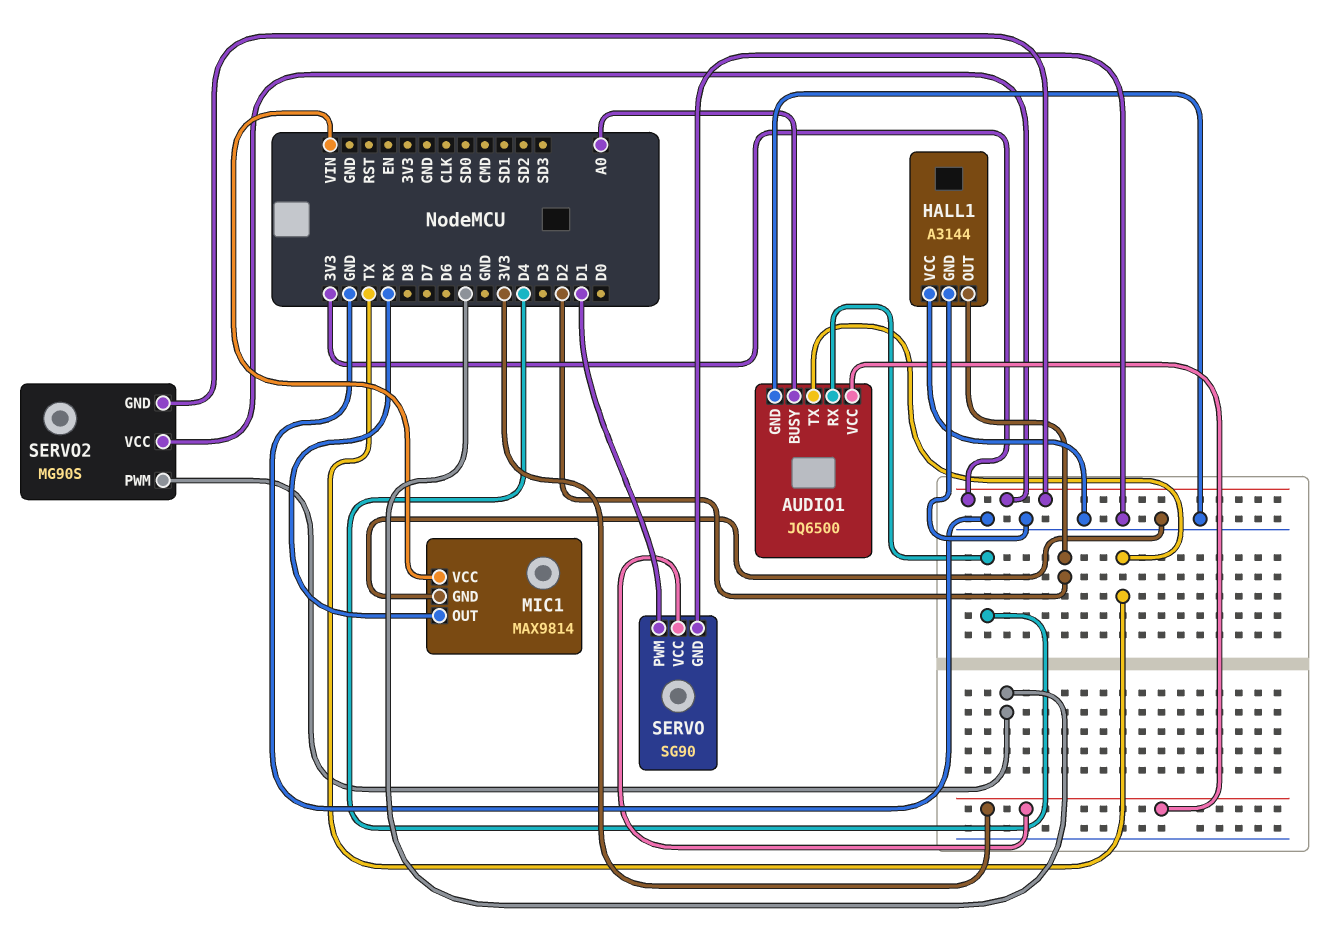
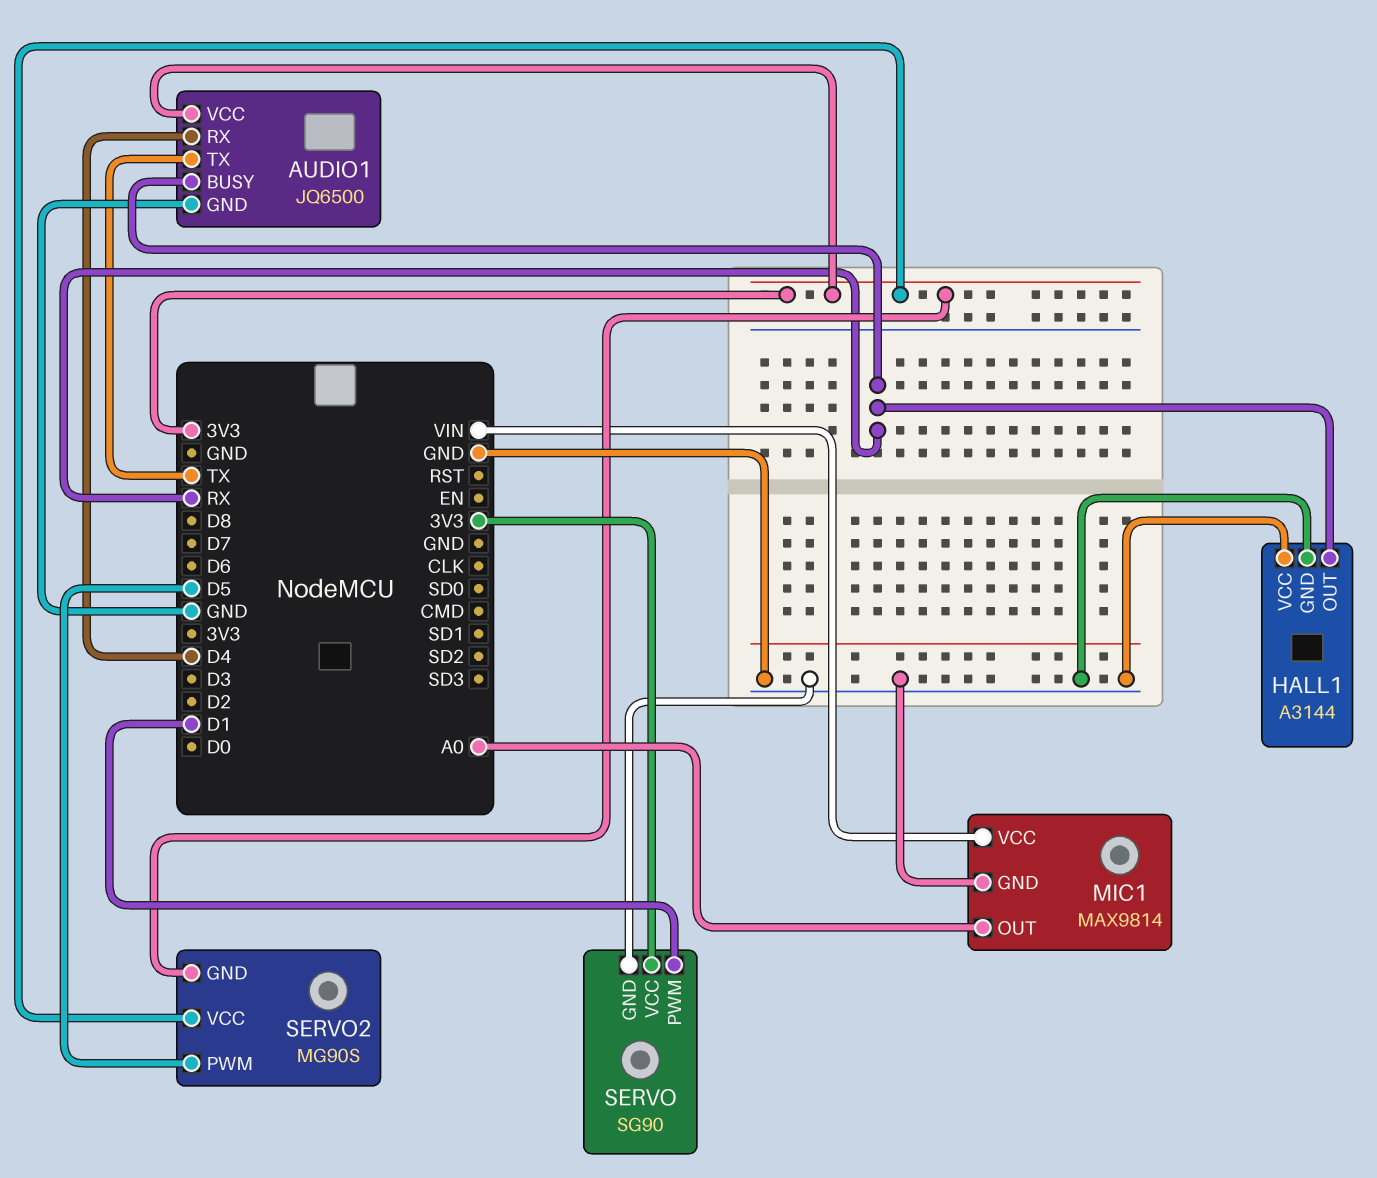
AUDIO1 pin BUSY: A0 -> RX
HALL1 pin OUT: D2 -> RX
MIC1 pin OUT: RX -> A0

